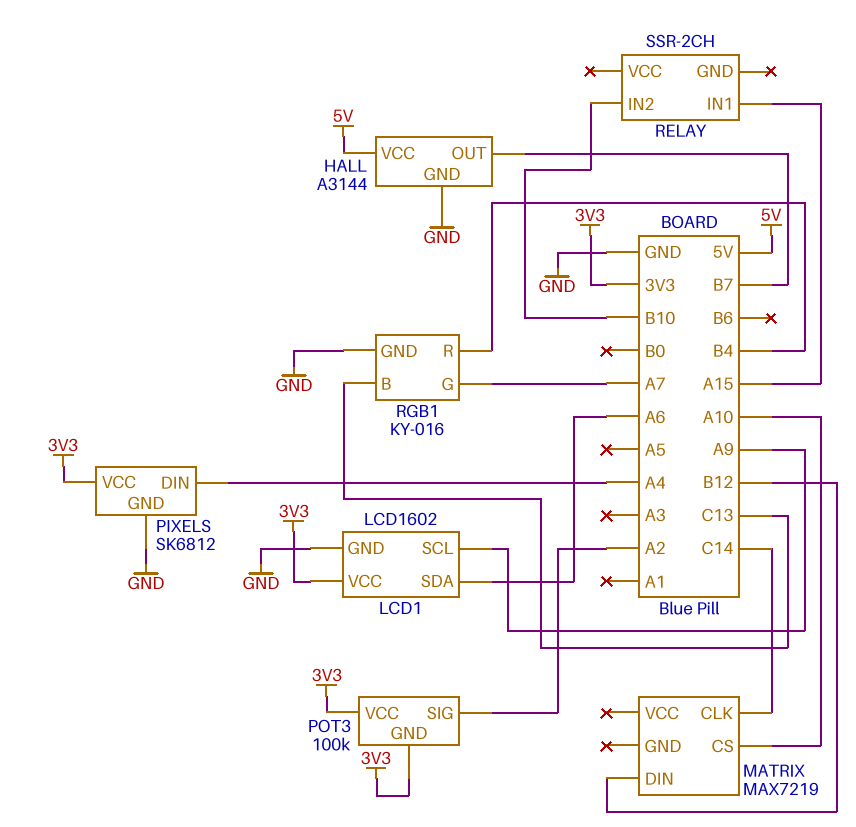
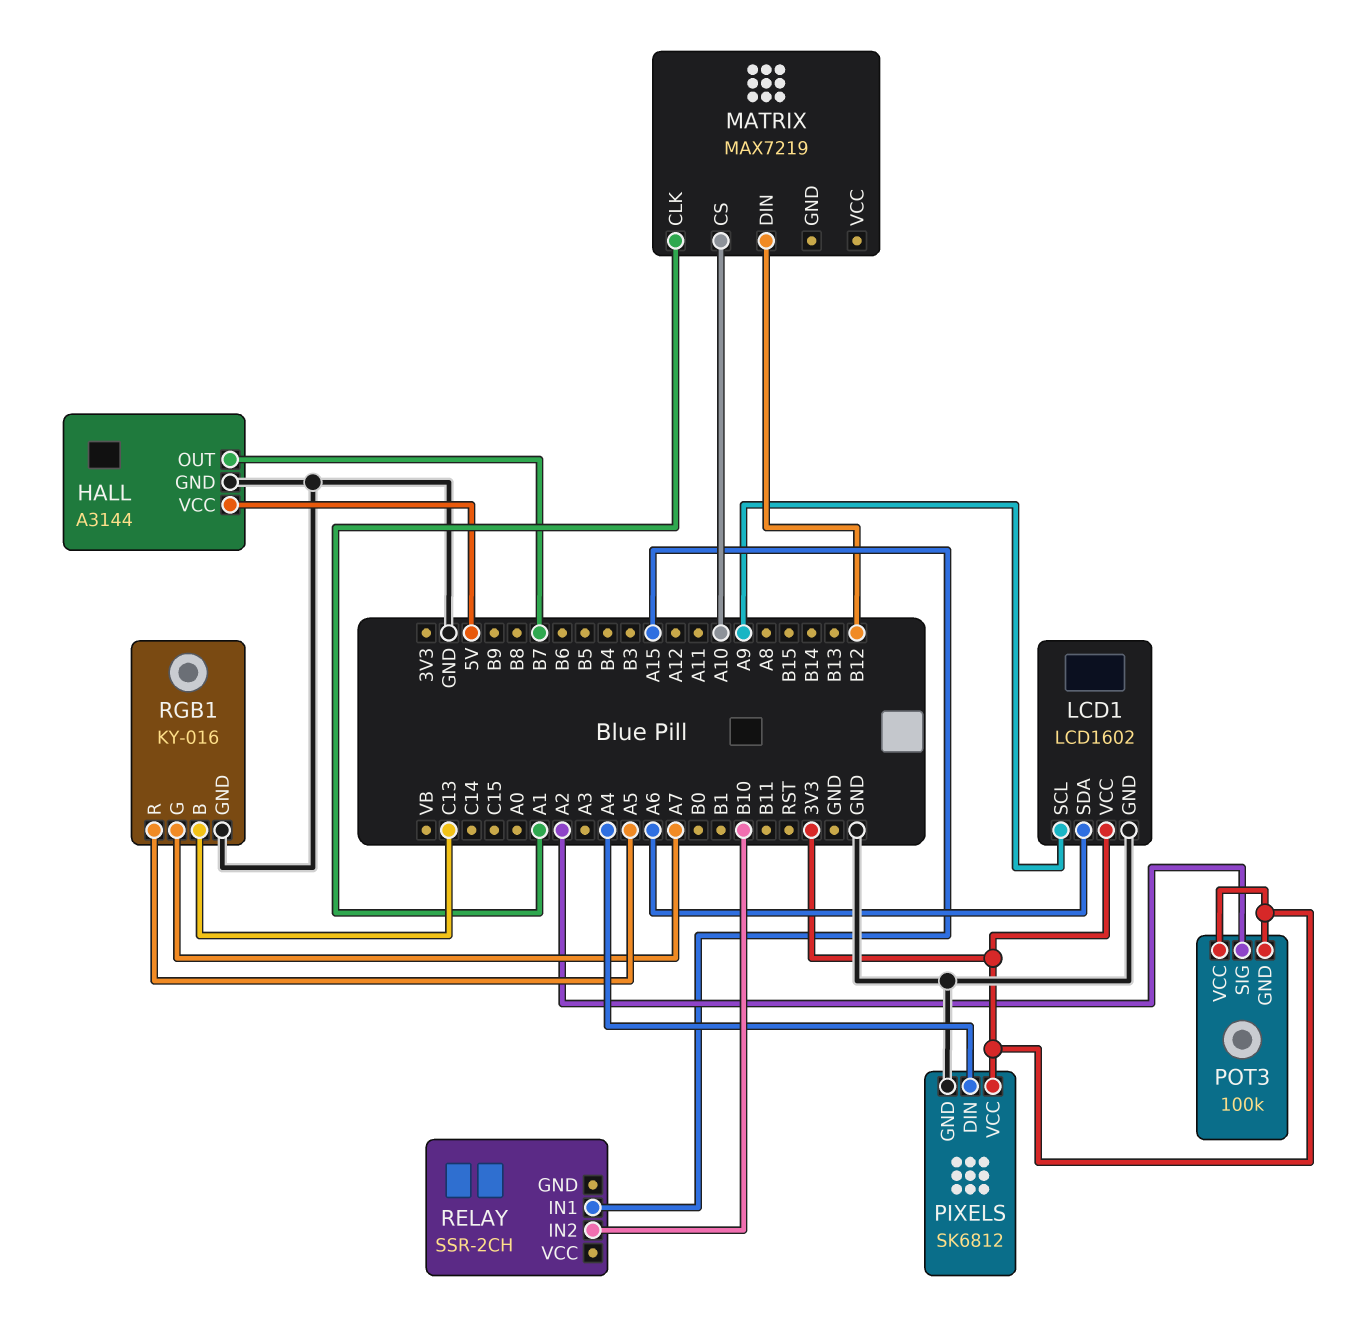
MATRIX pin CLK: C14 -> A1
RGB1 pin R: B4 -> A5

